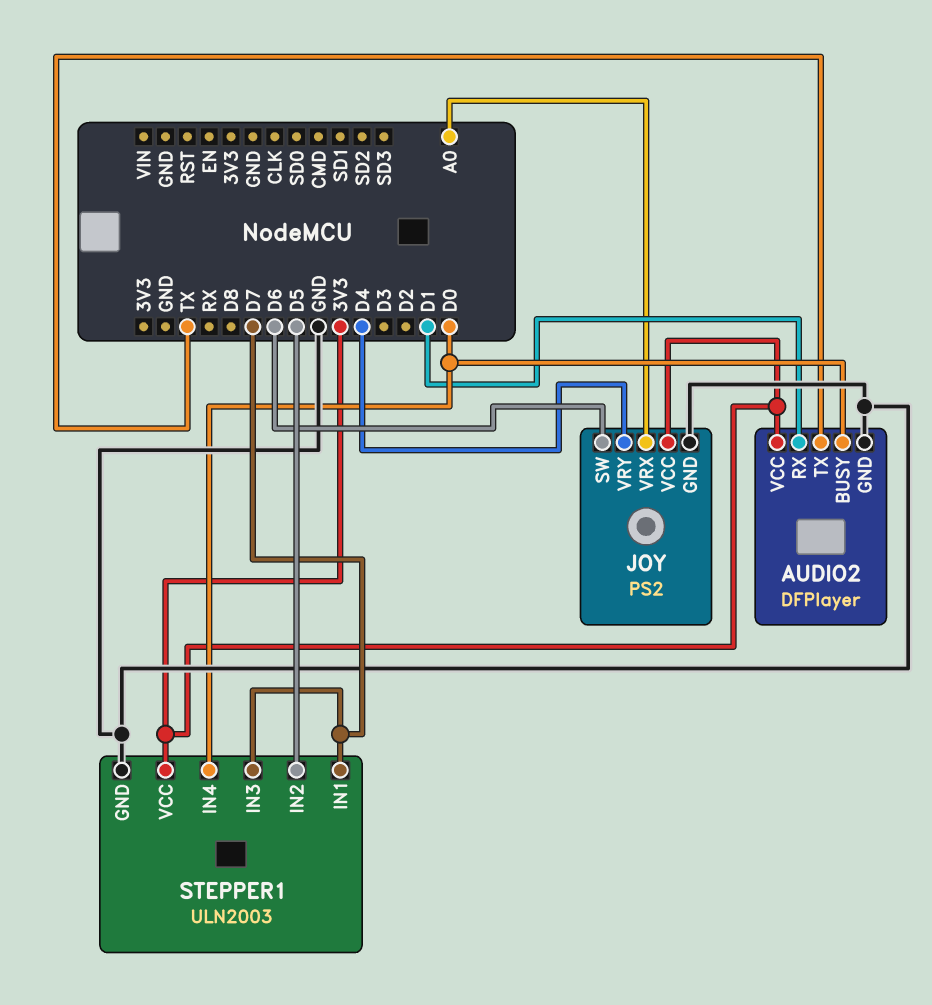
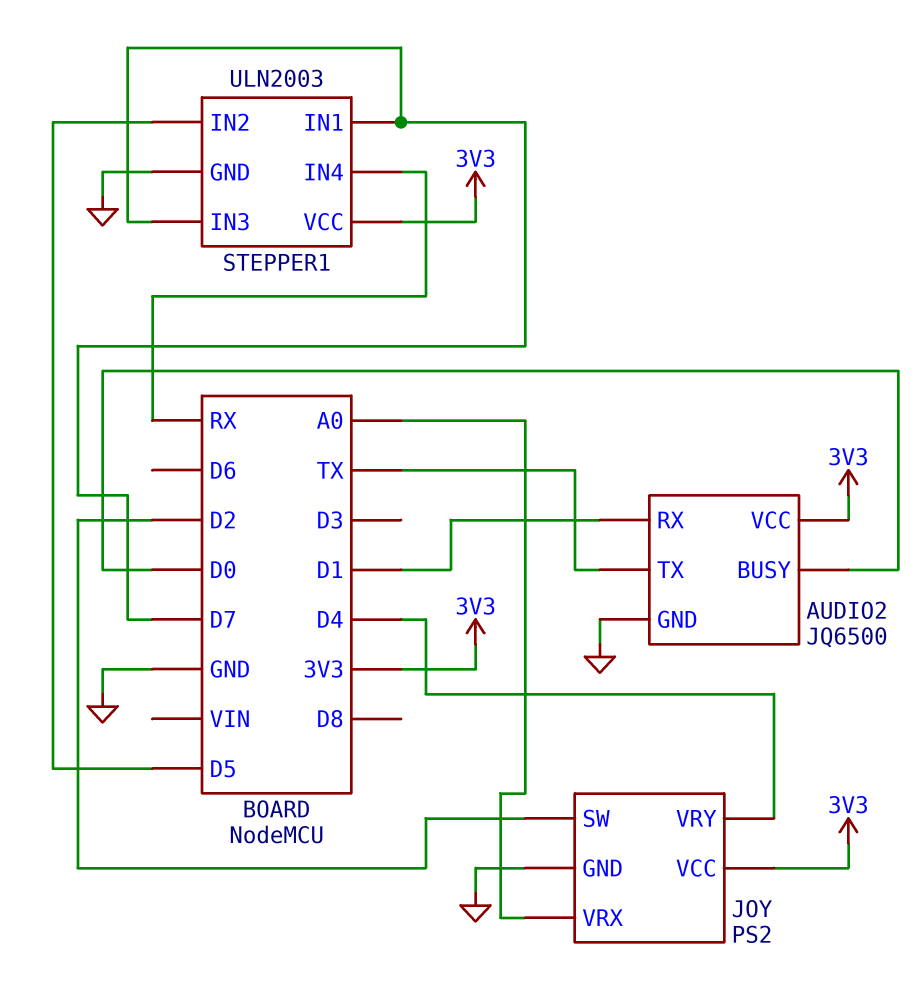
AUDIO2: DFPlayer -> JQ6500
JOY pin SW: D6 -> D2
STEPPER1 pin IN4: D0 -> RX

